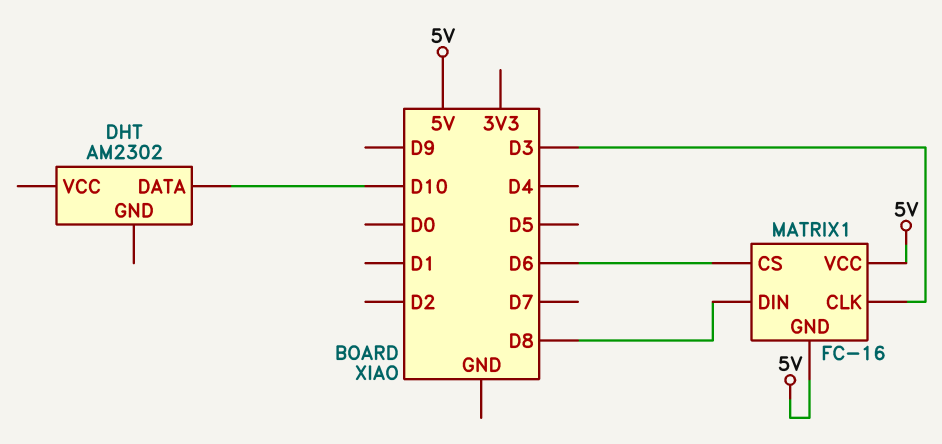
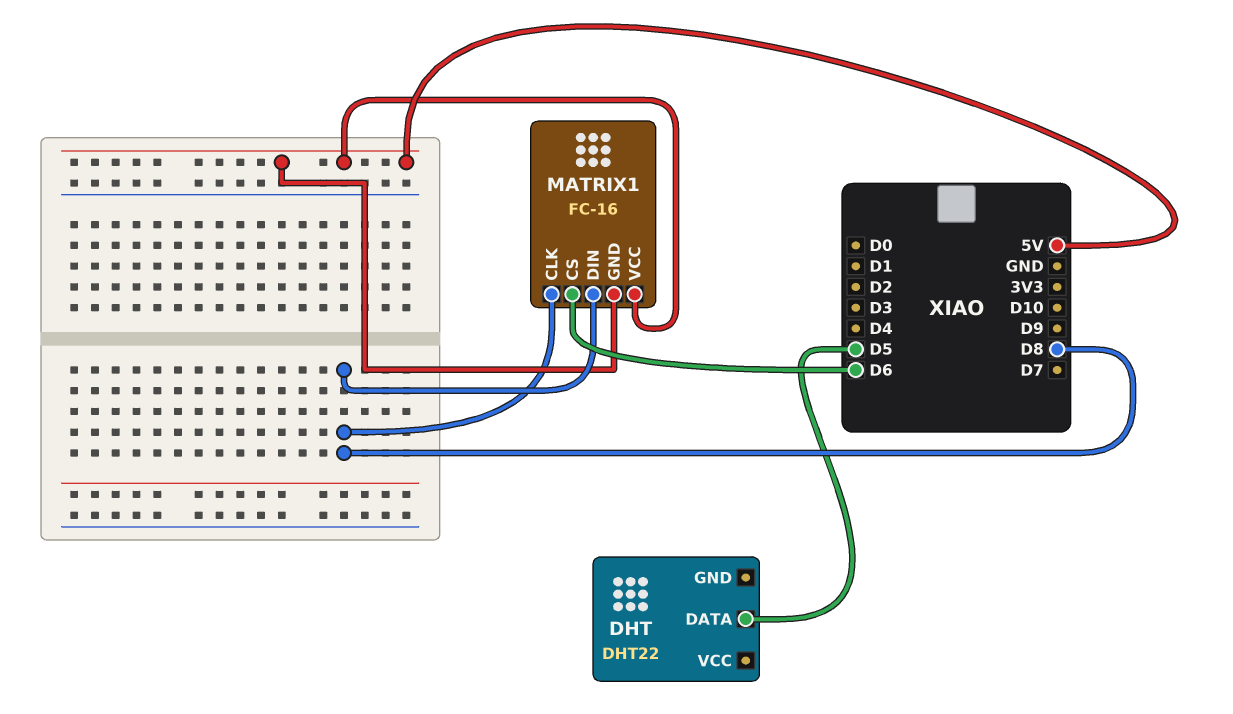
DHT: AM2302 -> DHT22
DHT pin DATA: D10 -> D5
MATRIX1 pin CLK: D3 -> D8

